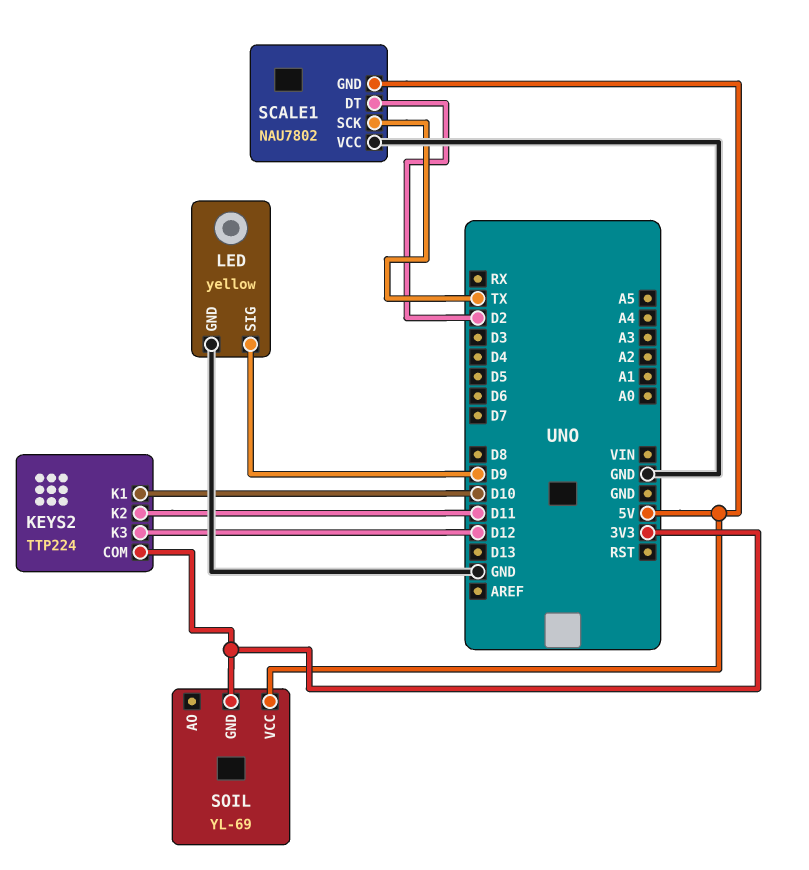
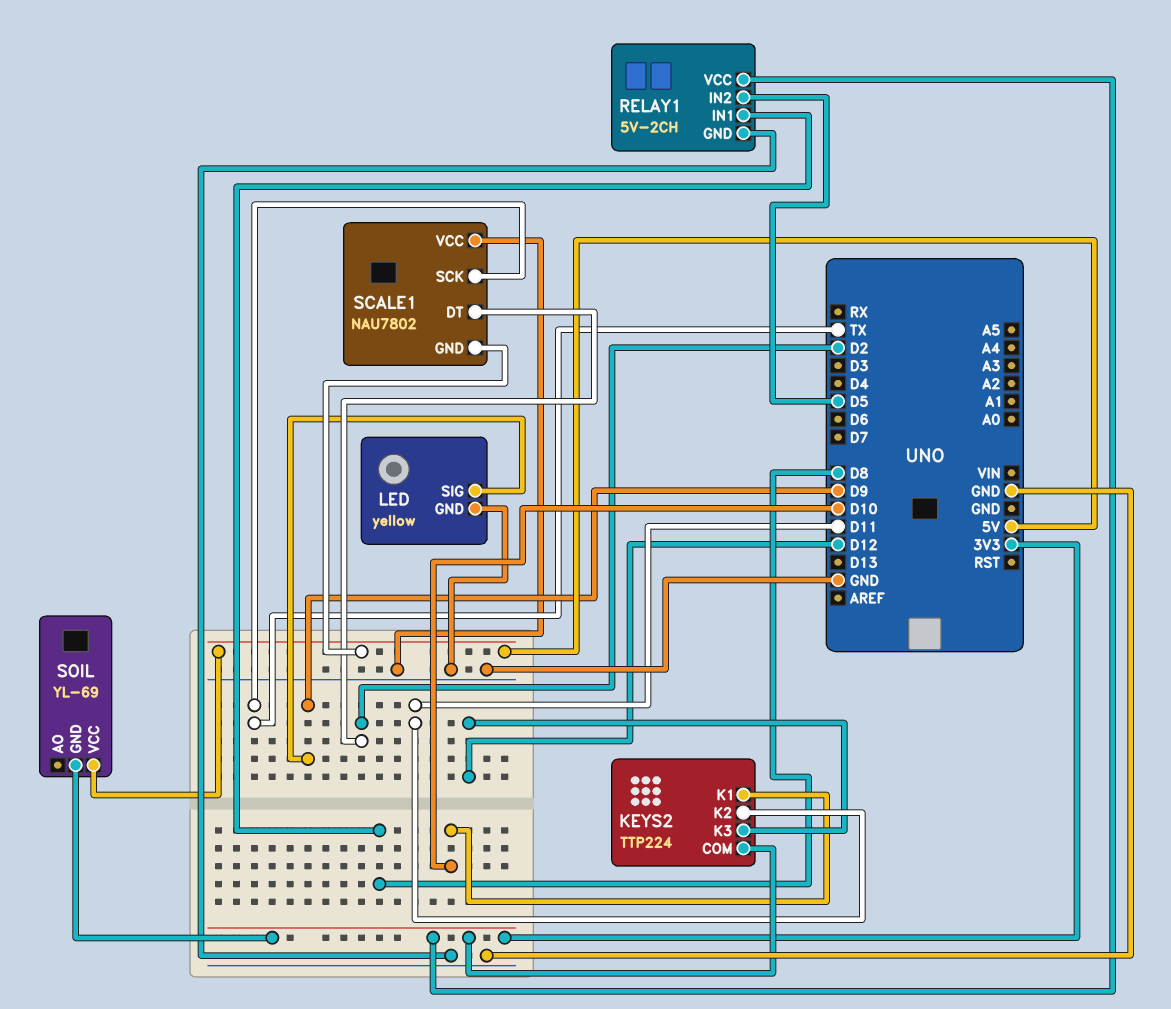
RELAY1: none -> 5V-2CH
RELAY1 pin GND: none -> GND
RELAY1 pin IN1: none -> D8
RELAY1 pin IN2: none -> D5
RELAY1 pin VCC: none -> 3V3

